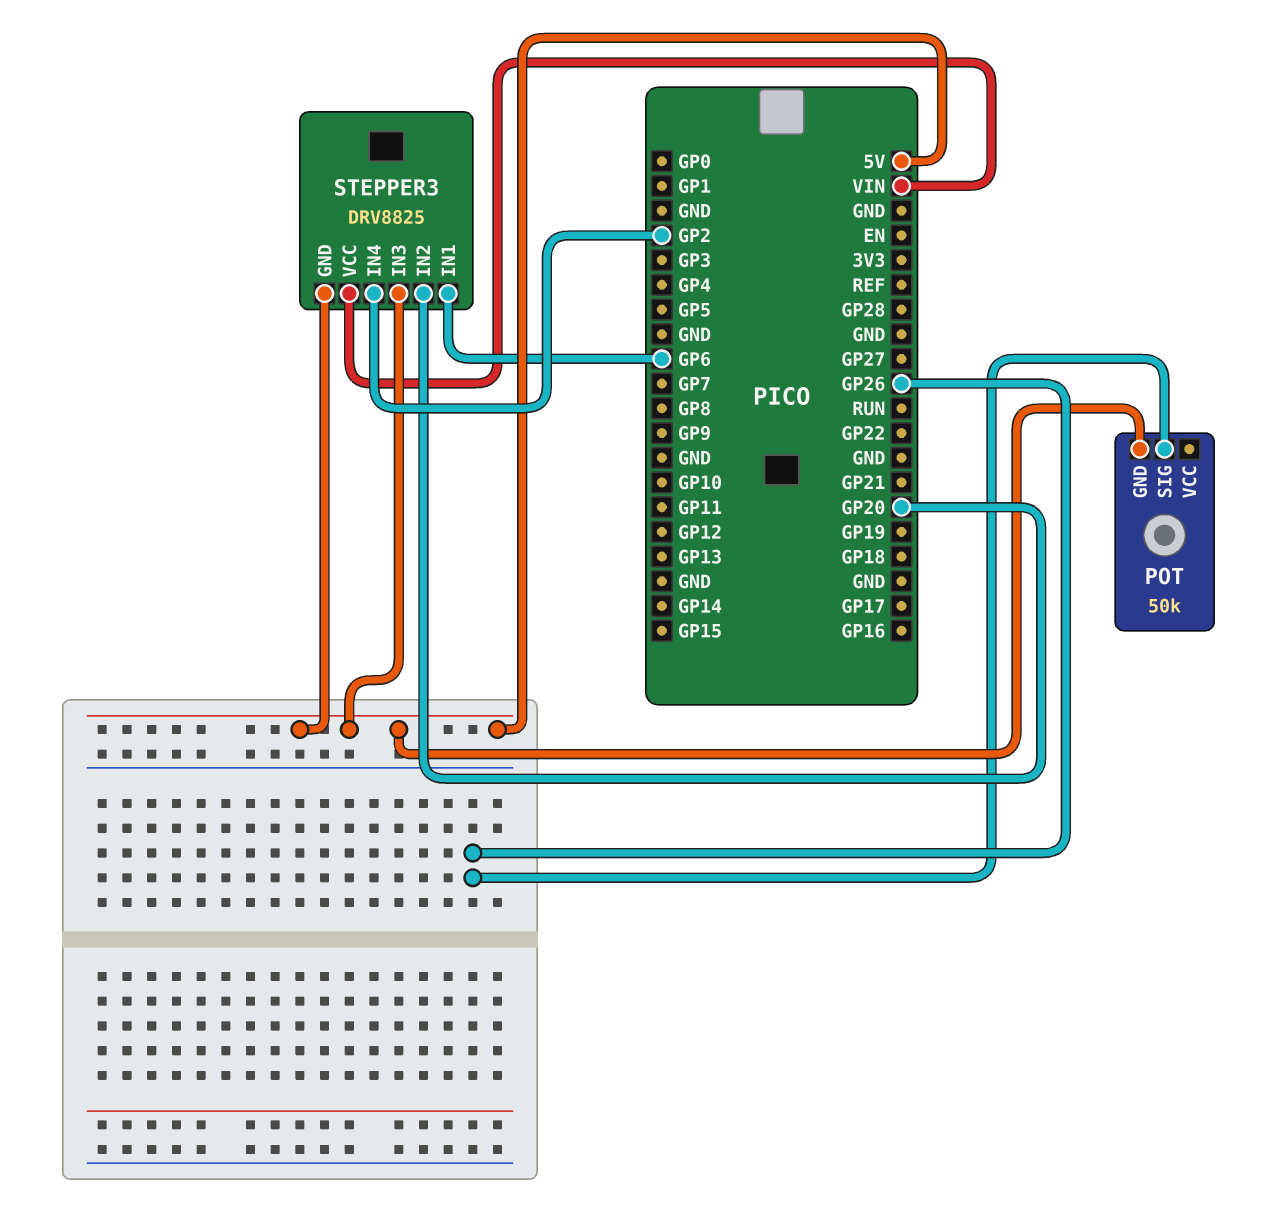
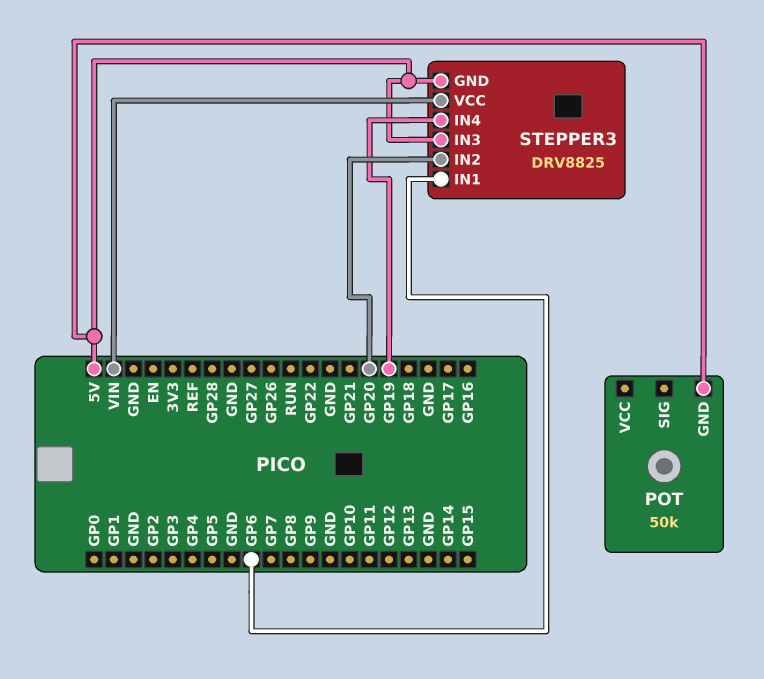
POT pin SIG: GP26 -> none
STEPPER3 pin IN4: GP2 -> GP19

